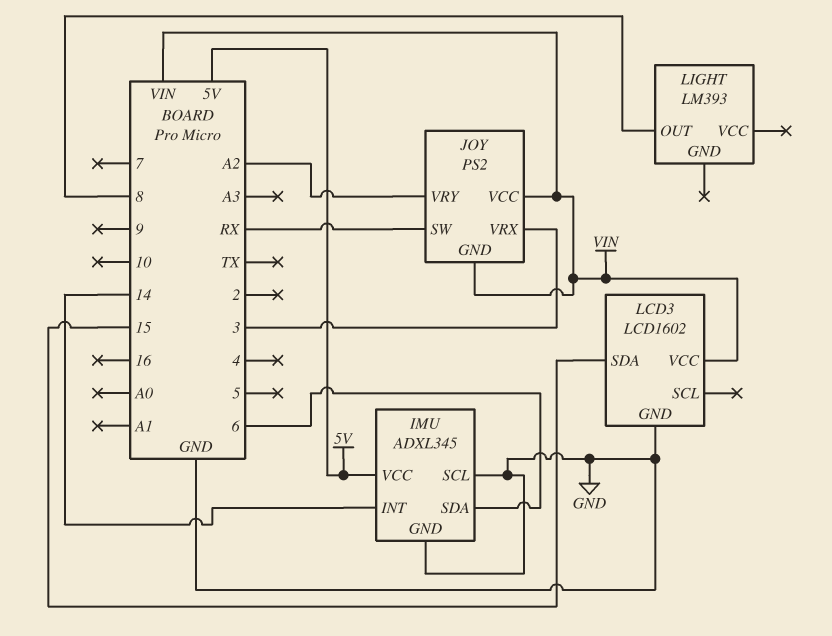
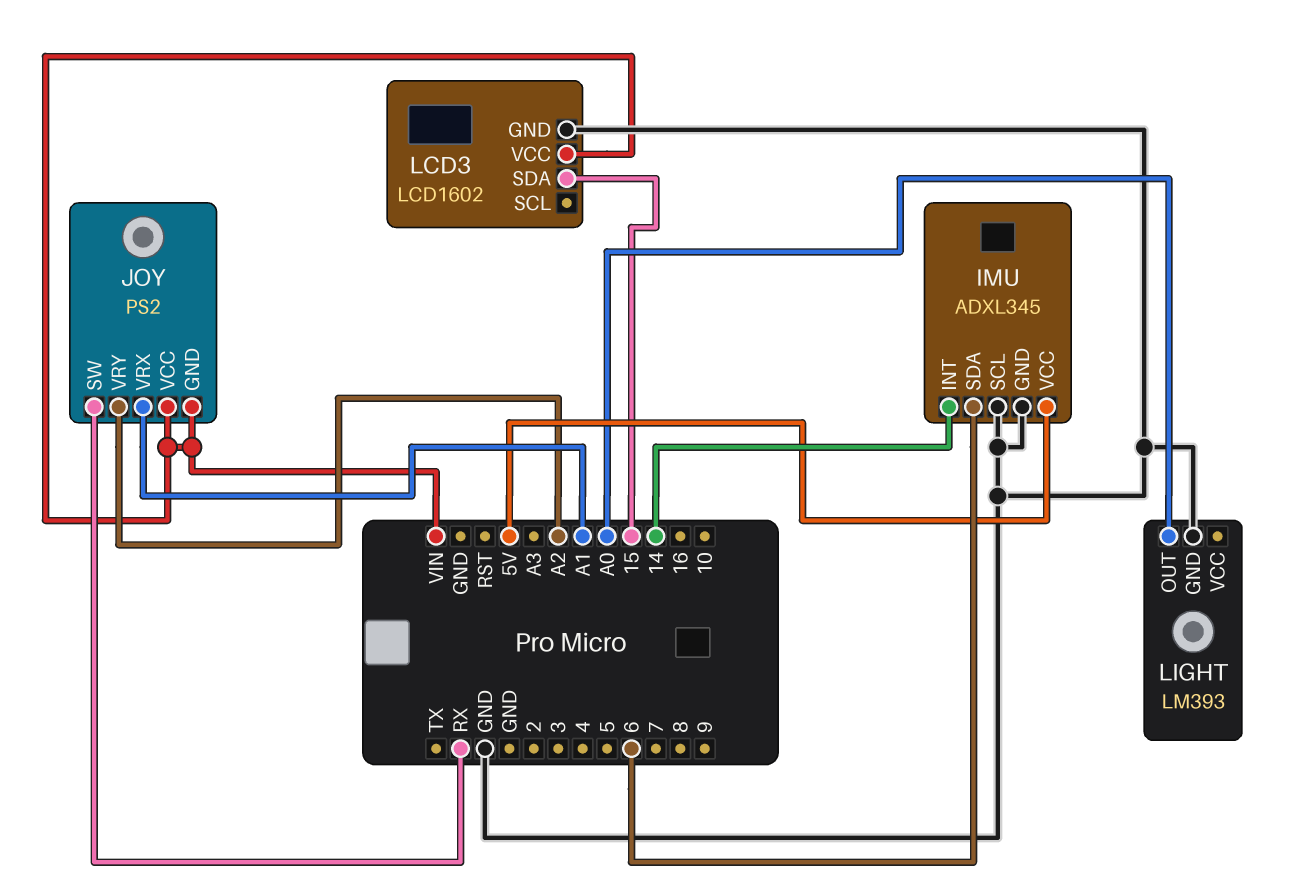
JOY pin VRX: 3 -> A1
LIGHT pin GND: none -> GND
LIGHT pin OUT: 8 -> A0

